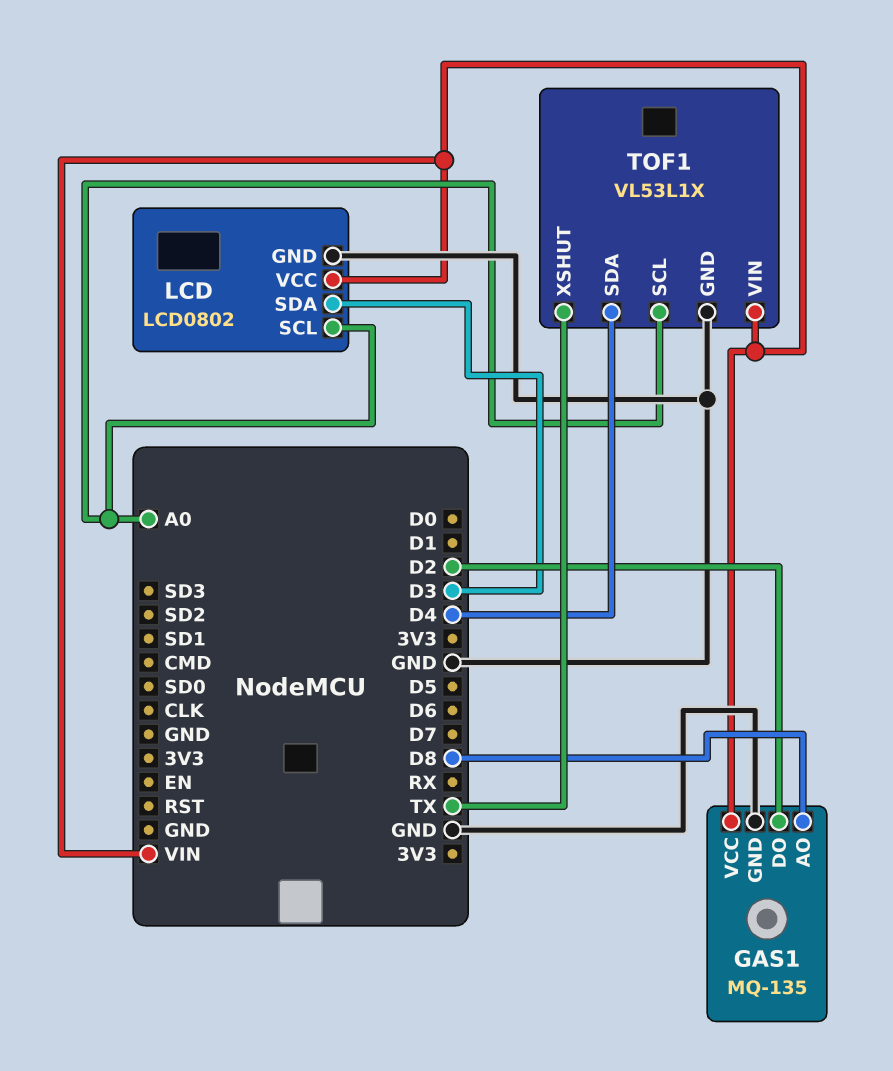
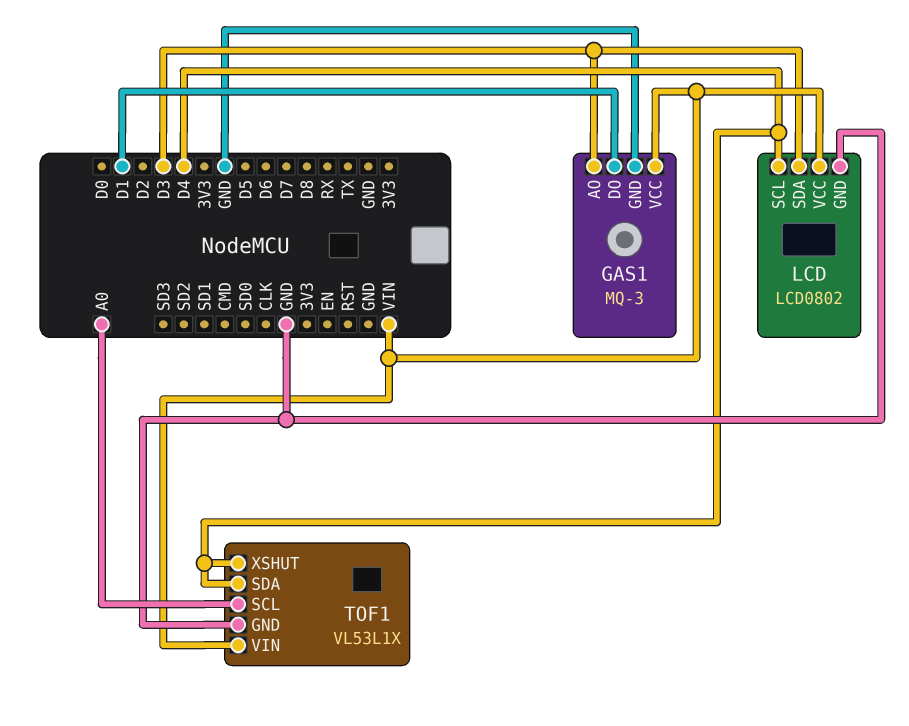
GAS1: MQ-135 -> MQ-3
GAS1 pin AO: D8 -> D3
GAS1 pin DO: D2 -> D1
LCD pin SCL: A0 -> D4
TOF1 pin XSHUT: TX -> D4

